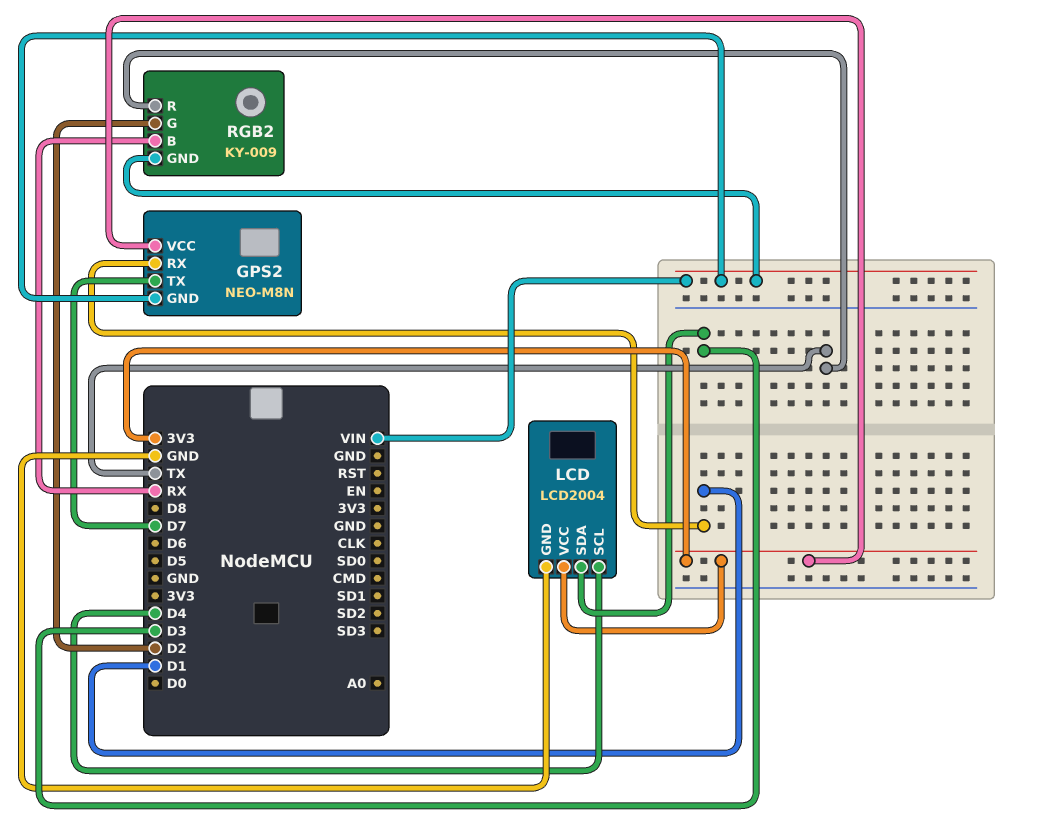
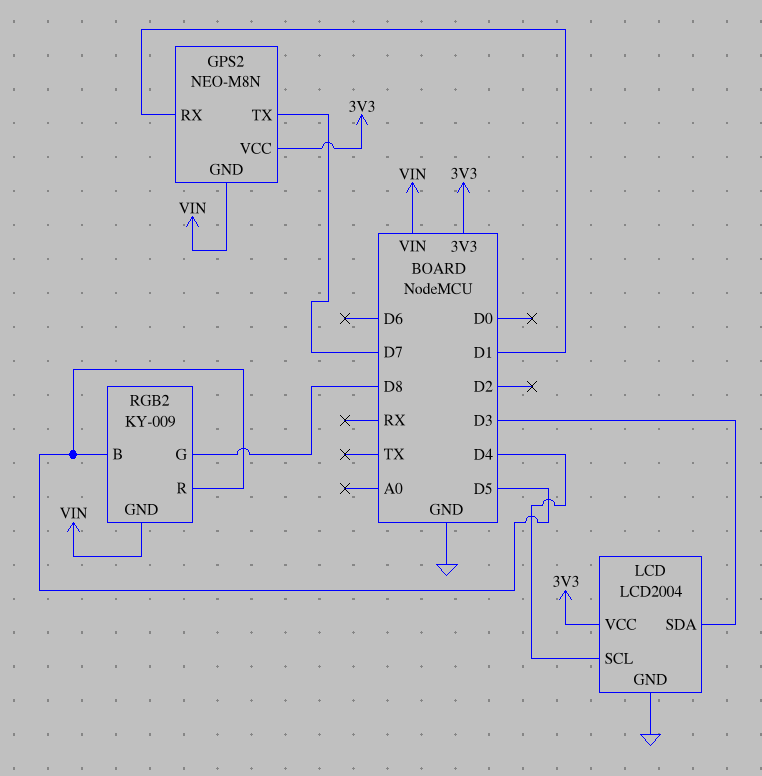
RGB2 pin B: RX -> D5
RGB2 pin G: D2 -> D8
RGB2 pin R: TX -> D5

